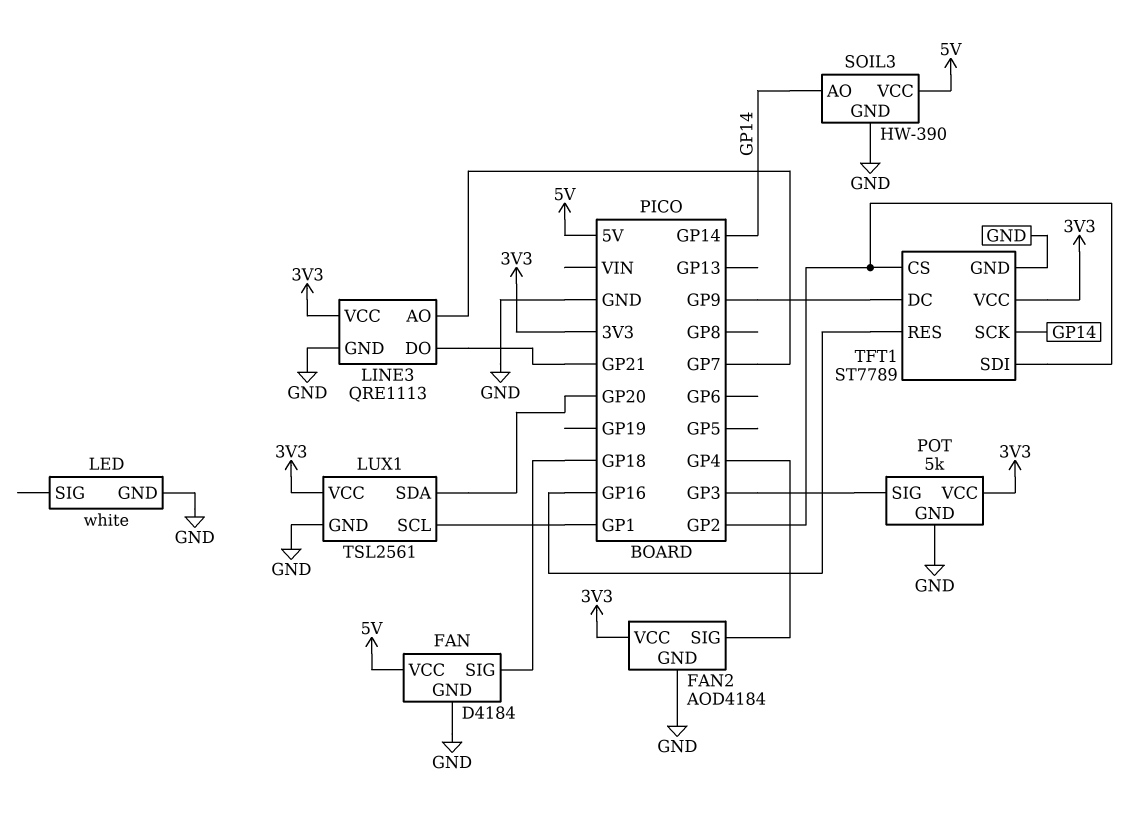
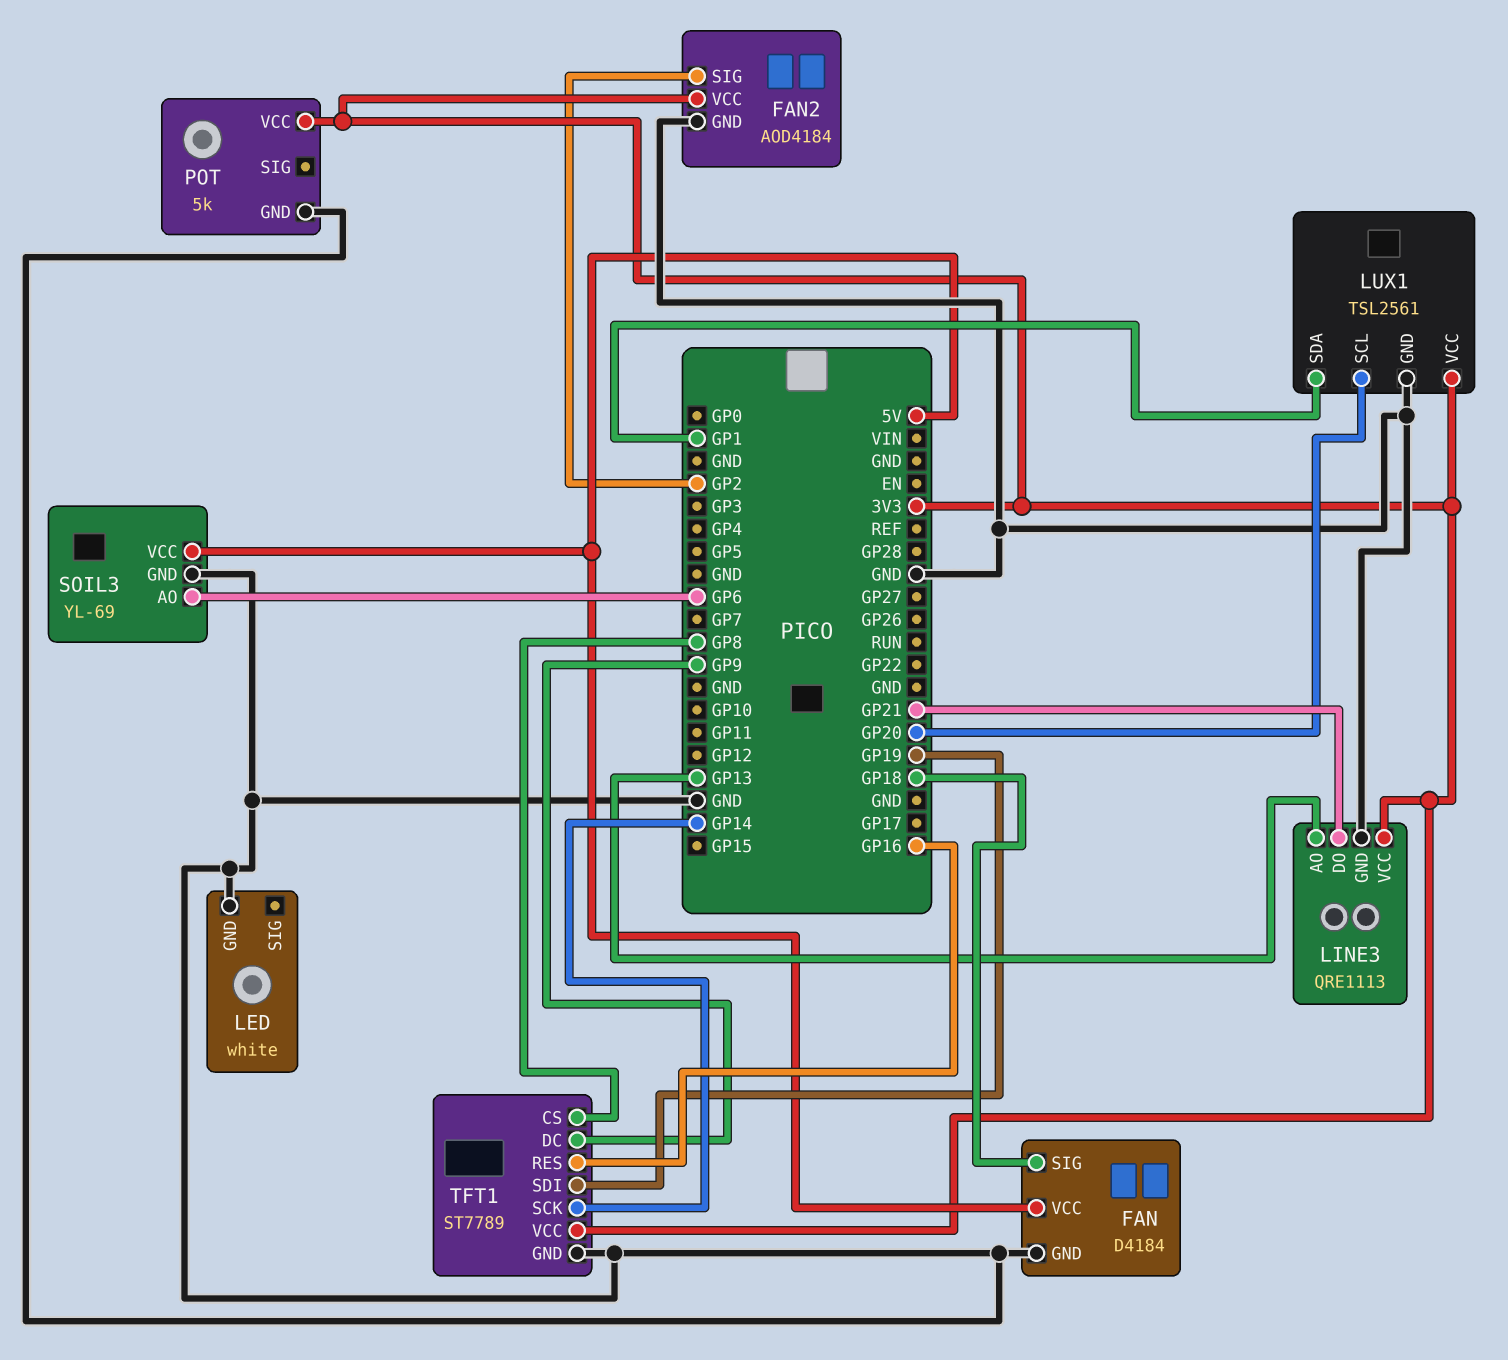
FAN2 pin SIG: GP4 -> GP2
LINE3 pin AO: GP7 -> GP13
LUX1 pin SCL: GP1 -> GP20
LUX1 pin SDA: GP20 -> GP1
POT pin SIG: GP3 -> none
SOIL3: HW-390 -> YL-69
SOIL3 pin AO: GP14 -> GP6
TFT1 pin CS: GP2 -> GP8
TFT1 pin SDI: GP2 -> GP19

